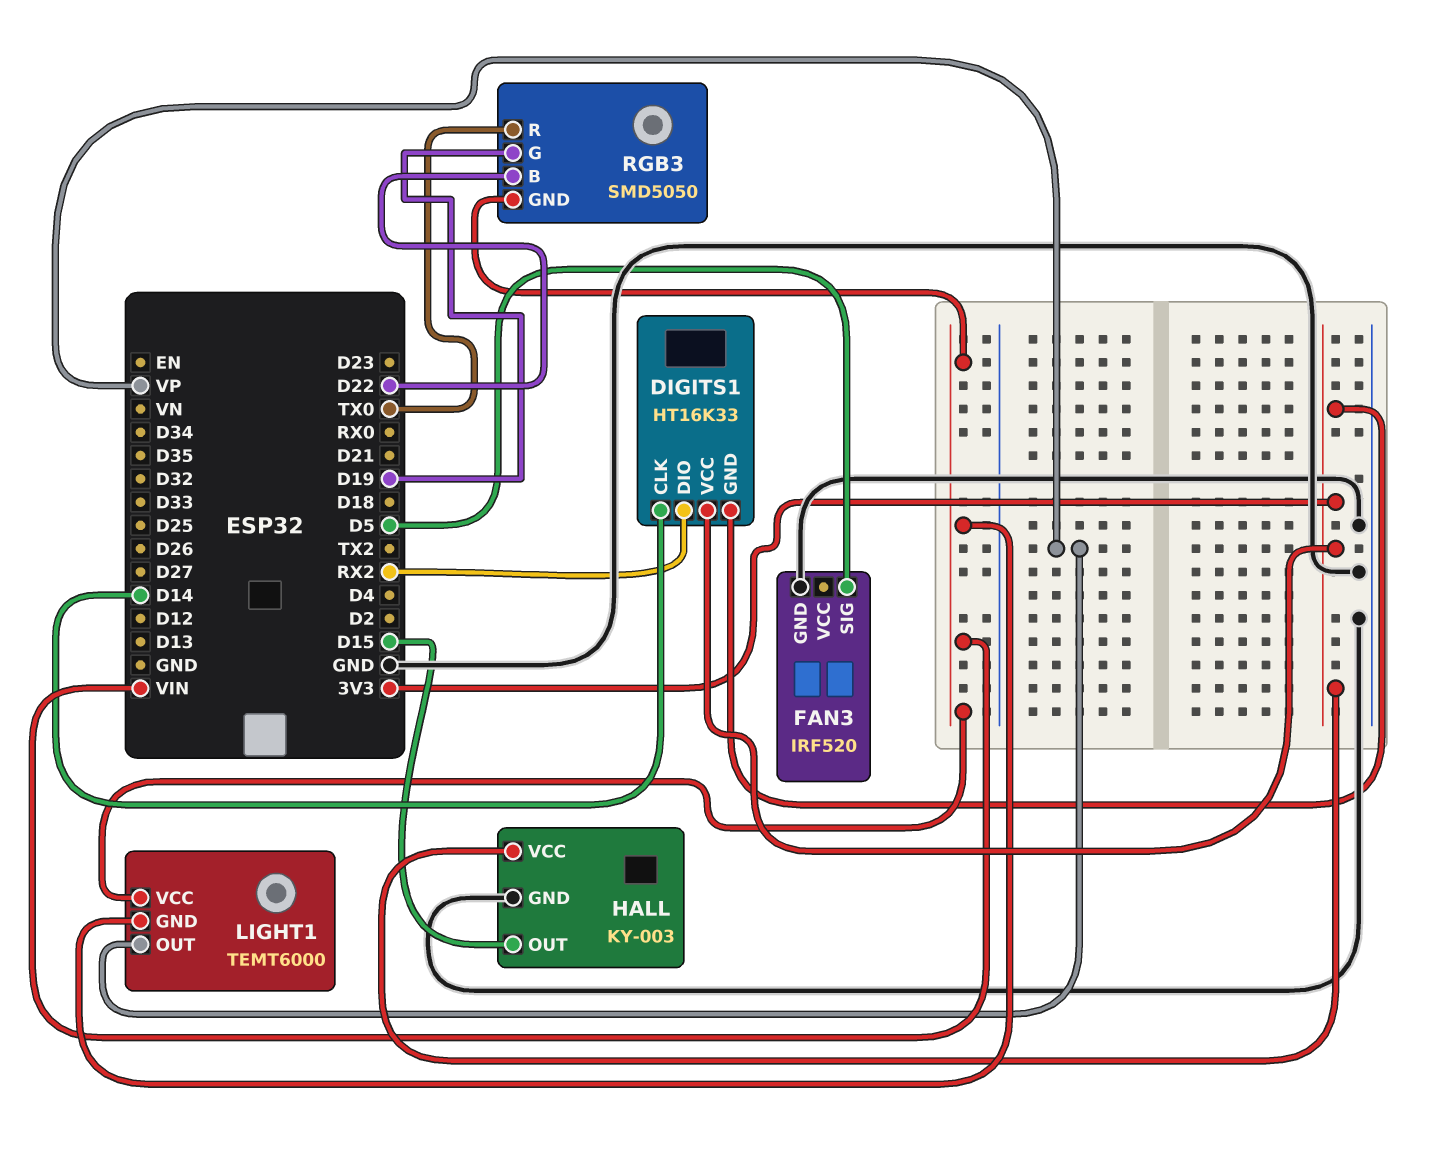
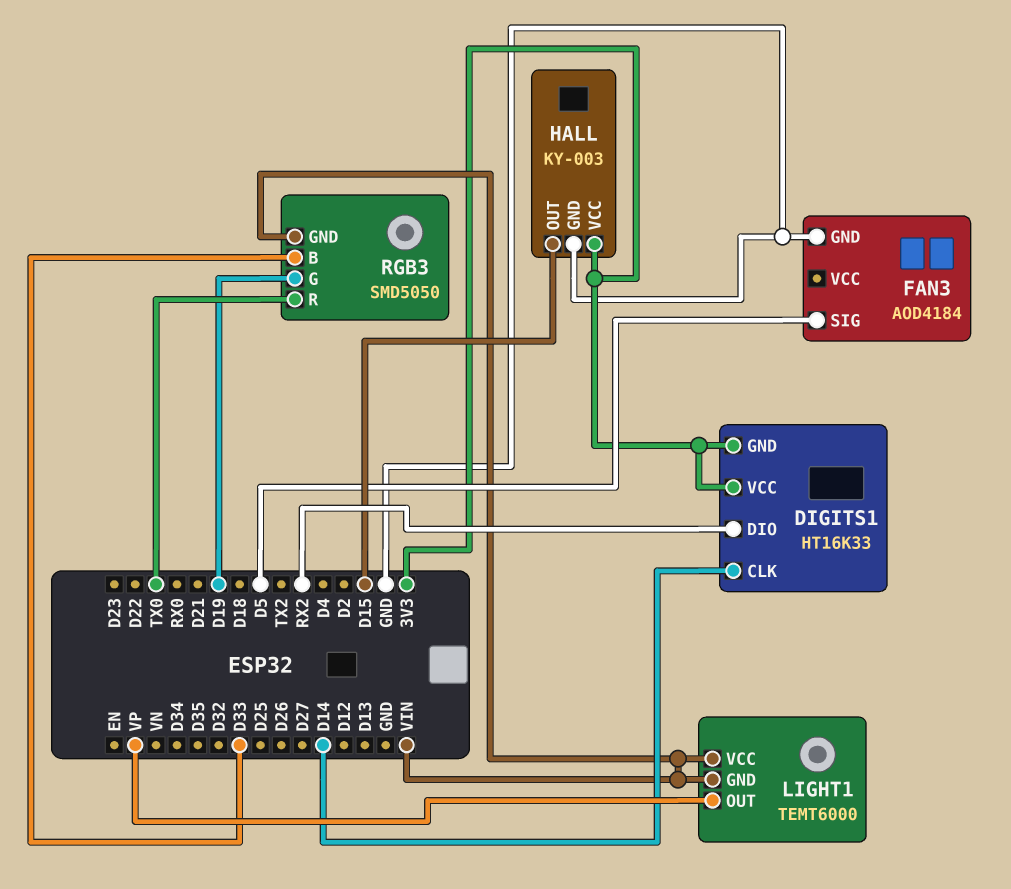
FAN3: IRF520 -> AOD4184
RGB3 pin B: D22 -> D33

